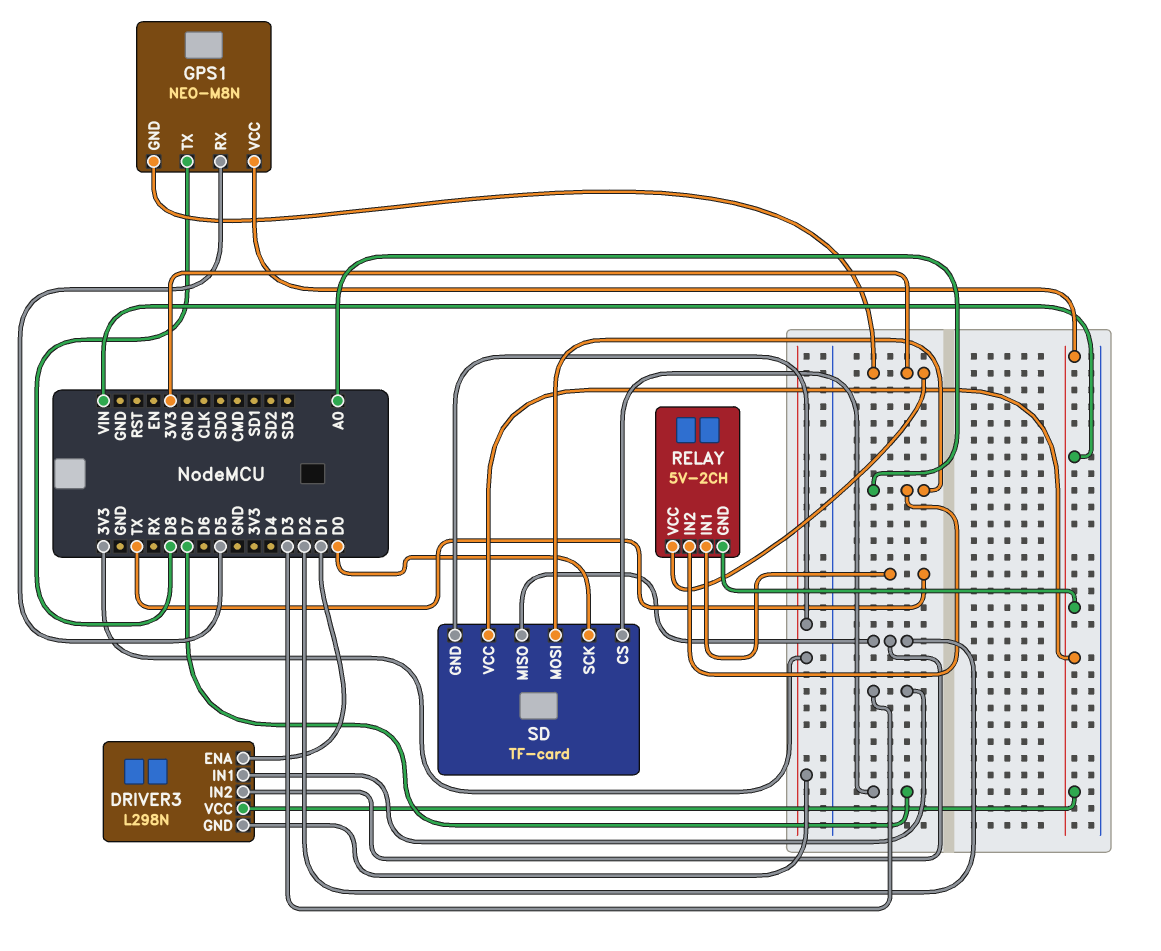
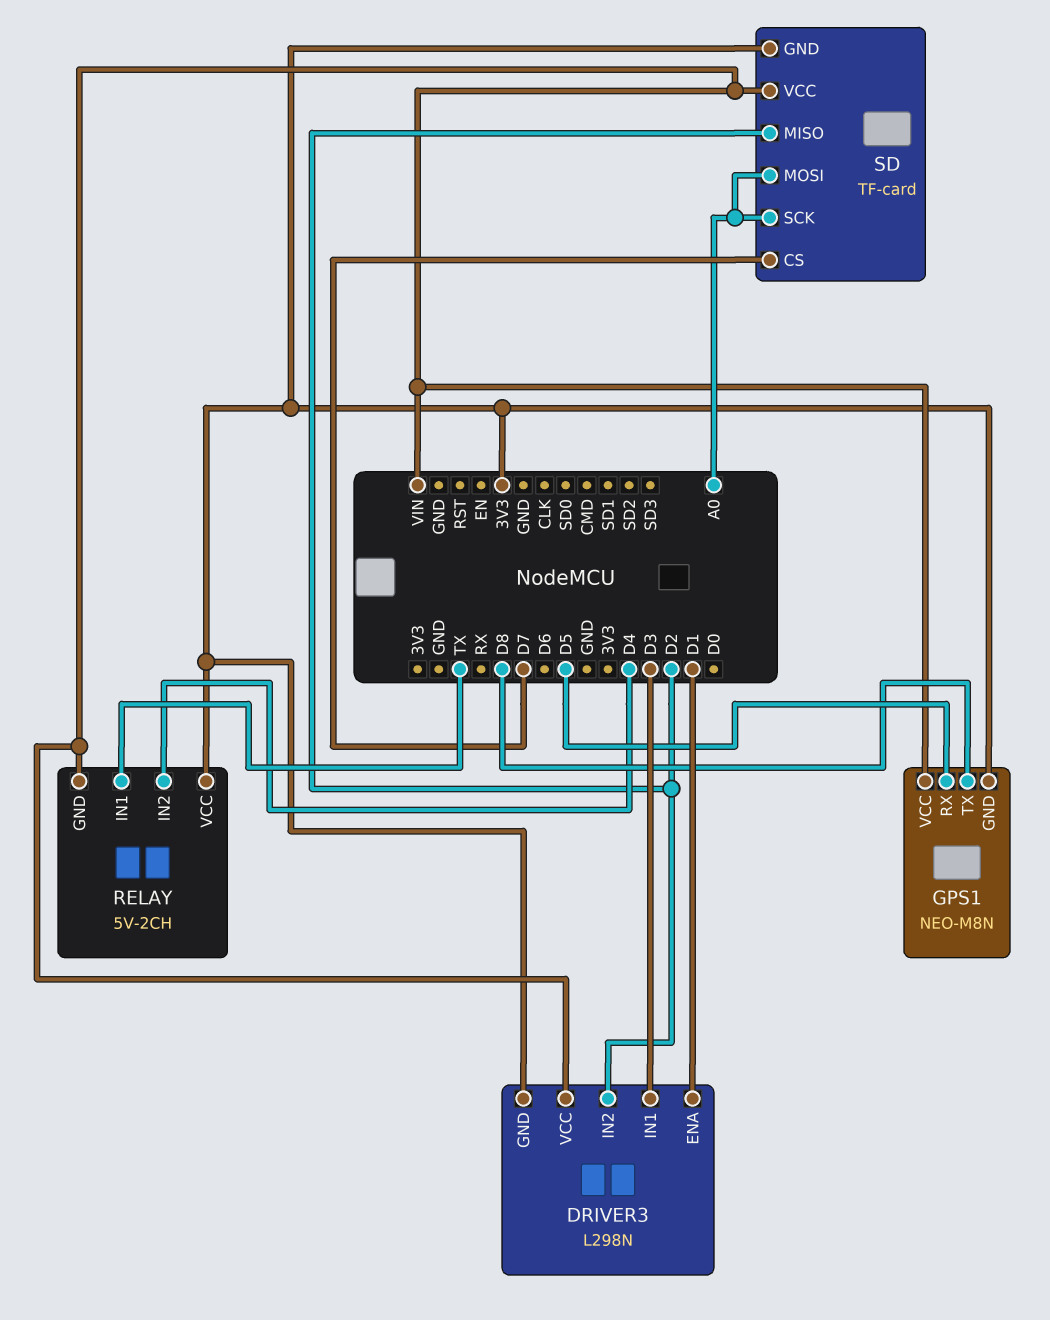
RELAY pin IN2: A0 -> D4
SD pin SCK: D0 -> A0

